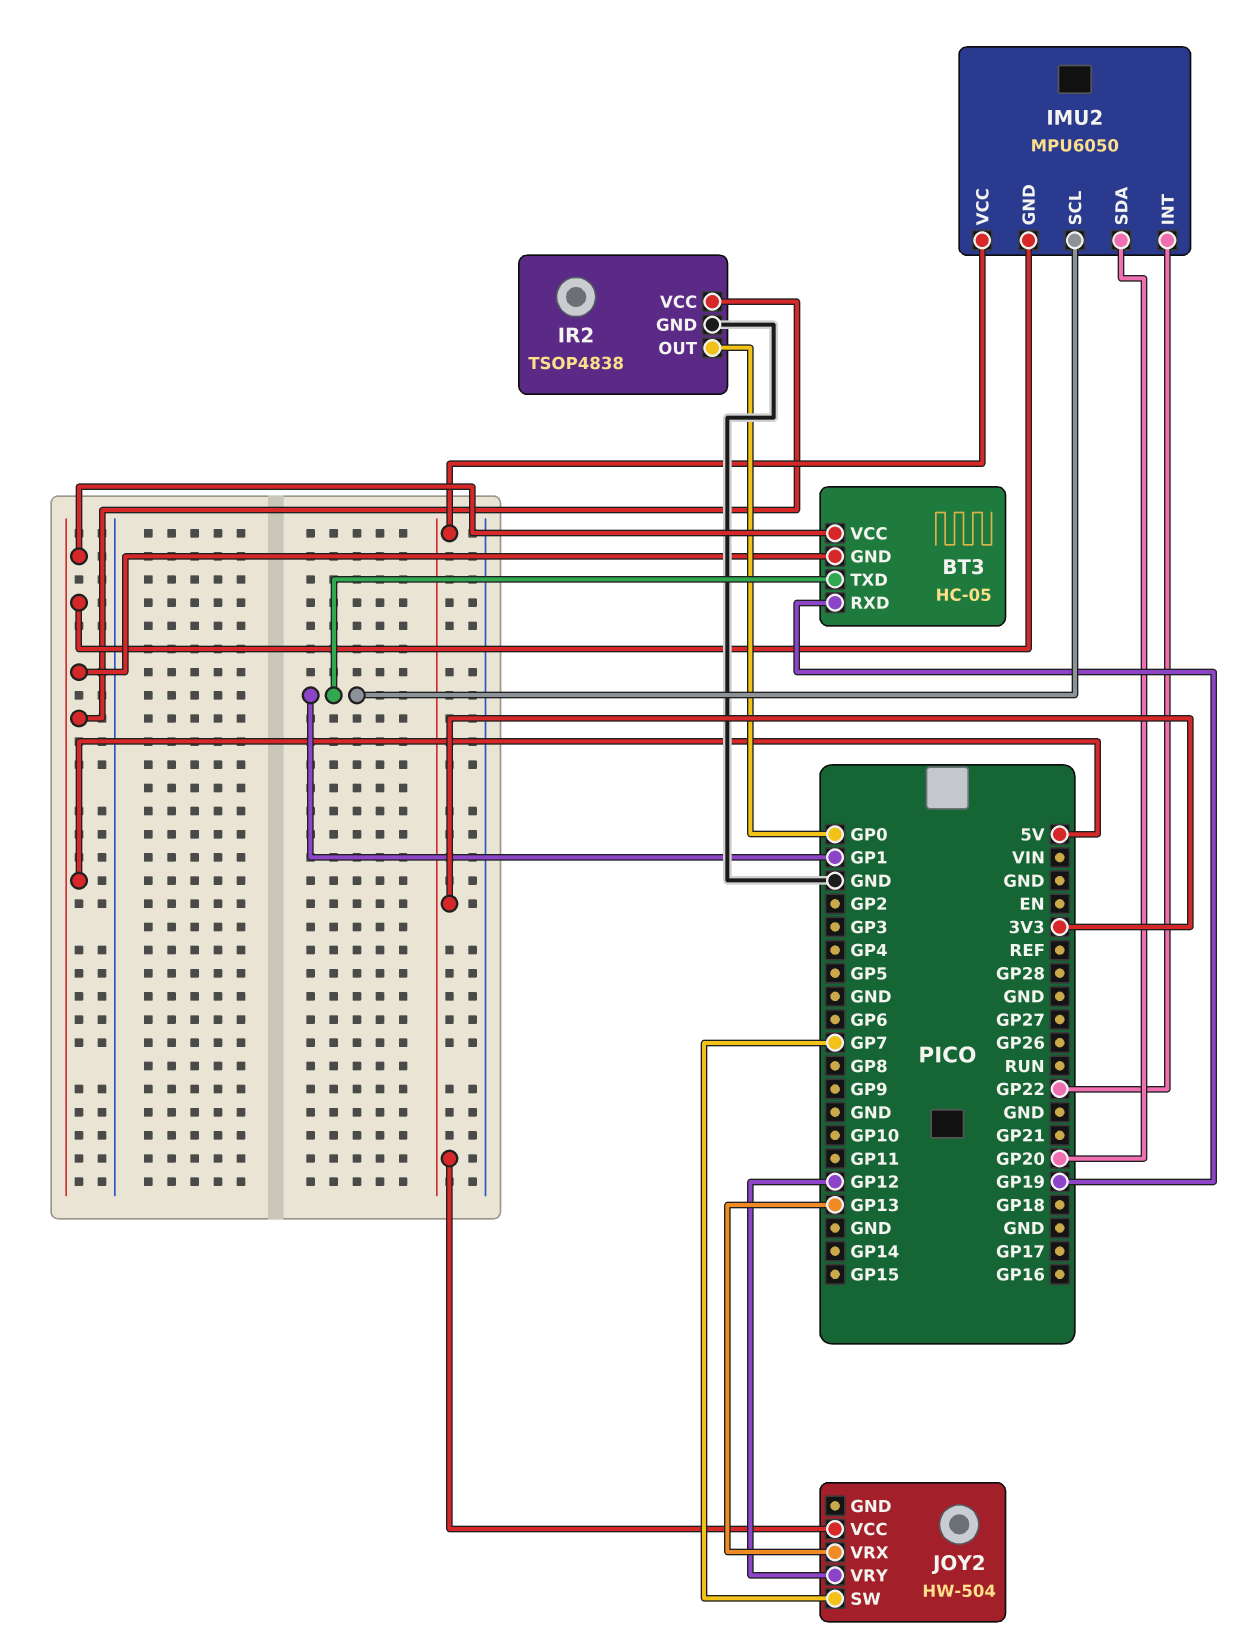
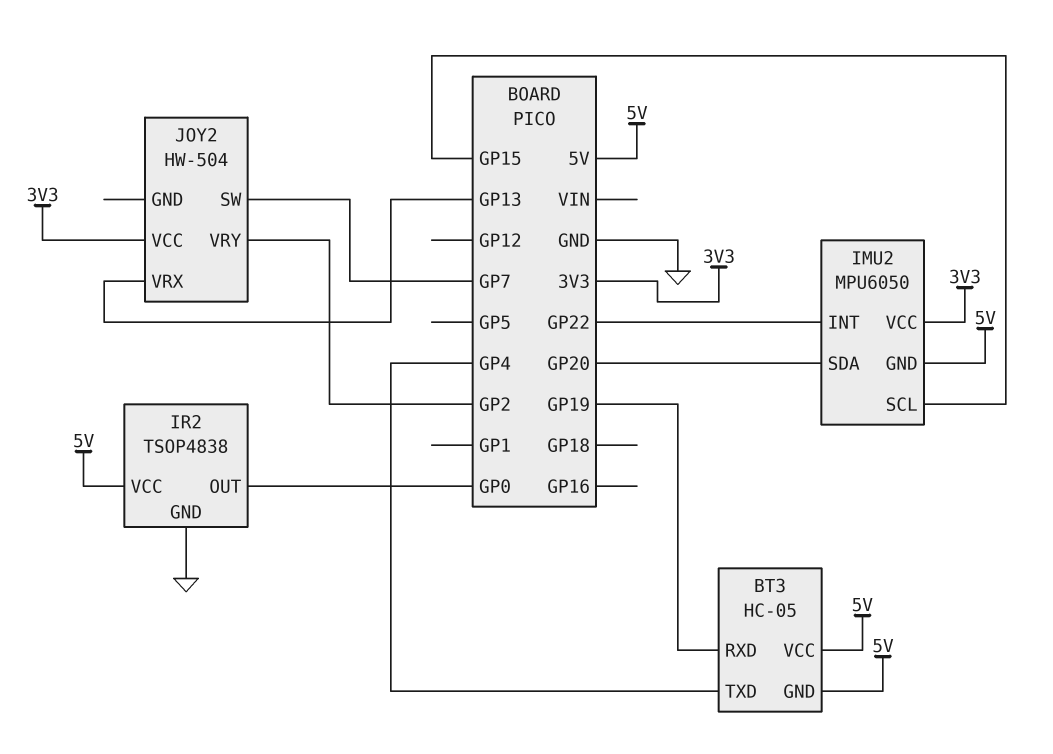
BT3 pin TXD: GP1 -> GP4
IMU2 pin SCL: GP1 -> GP15
JOY2 pin VRY: GP12 -> GP2

